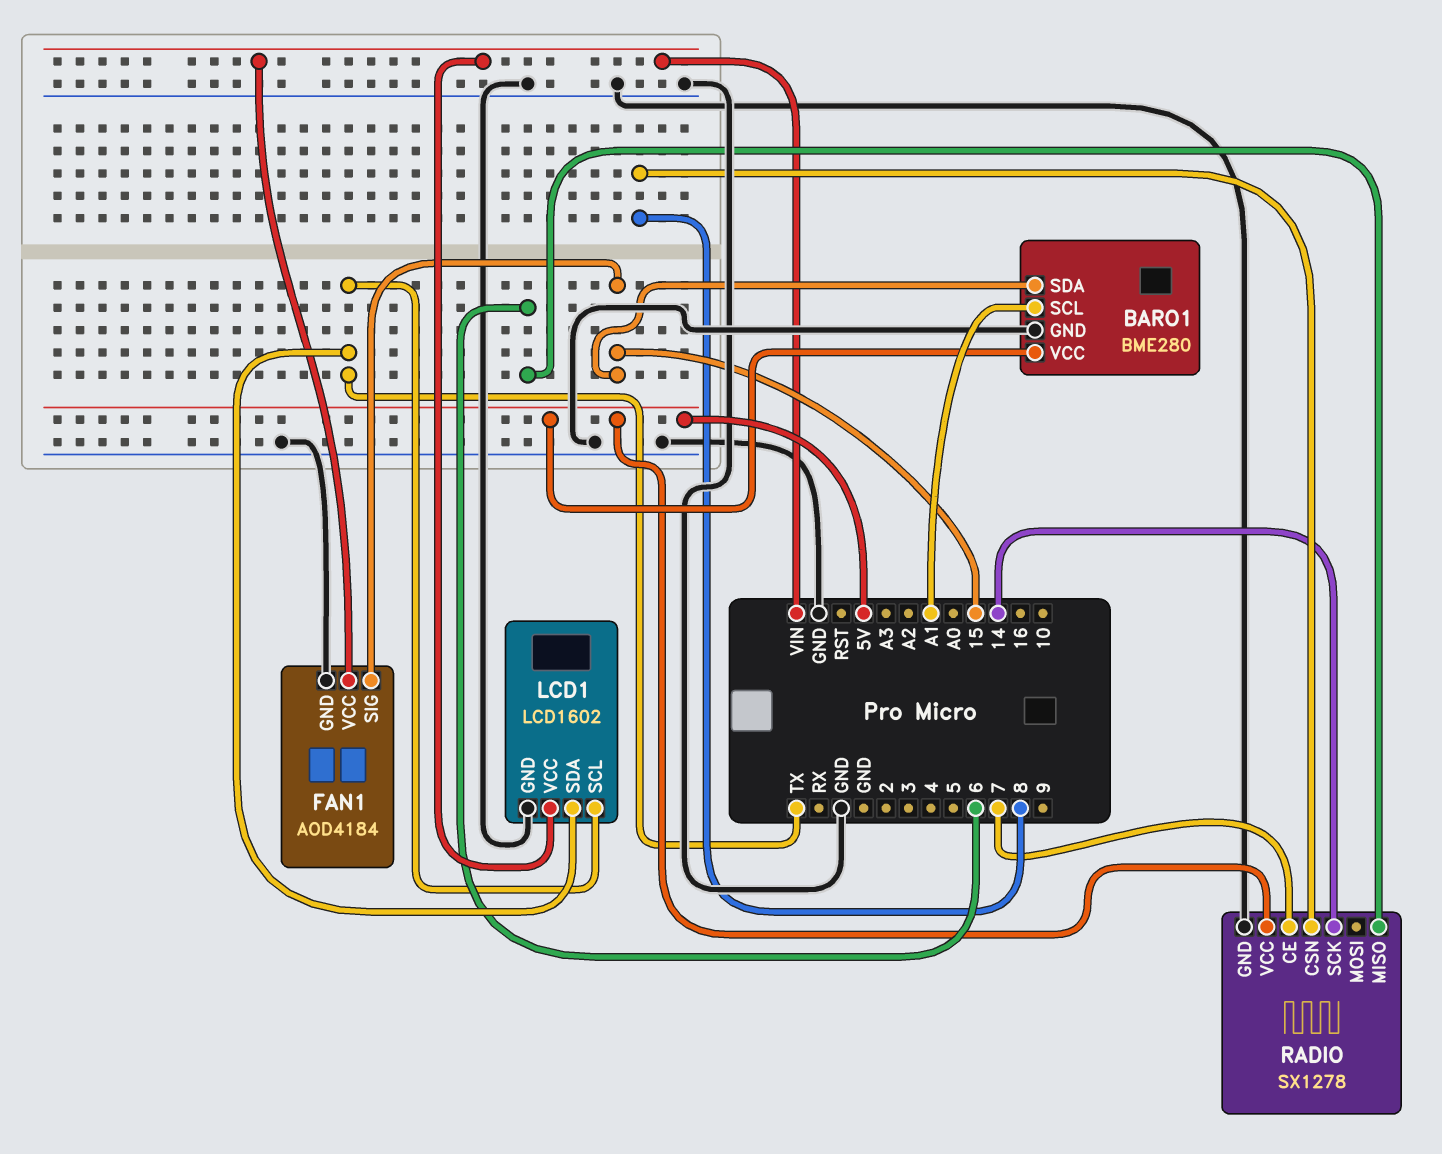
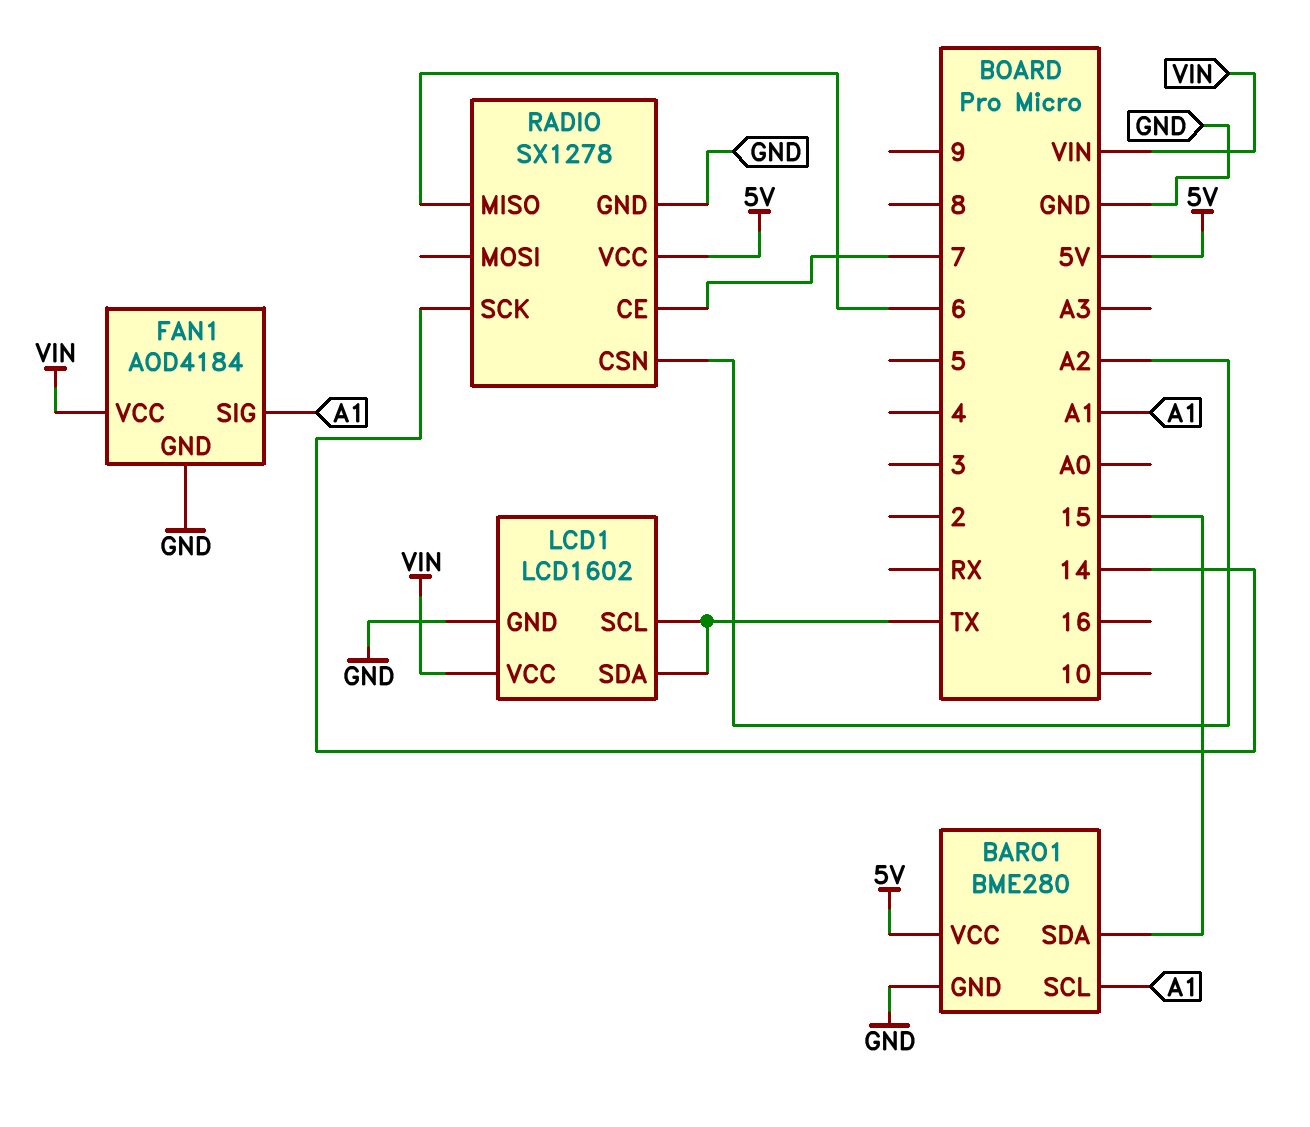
FAN1 pin SIG: 15 -> A1
RADIO pin CSN: 8 -> A2

